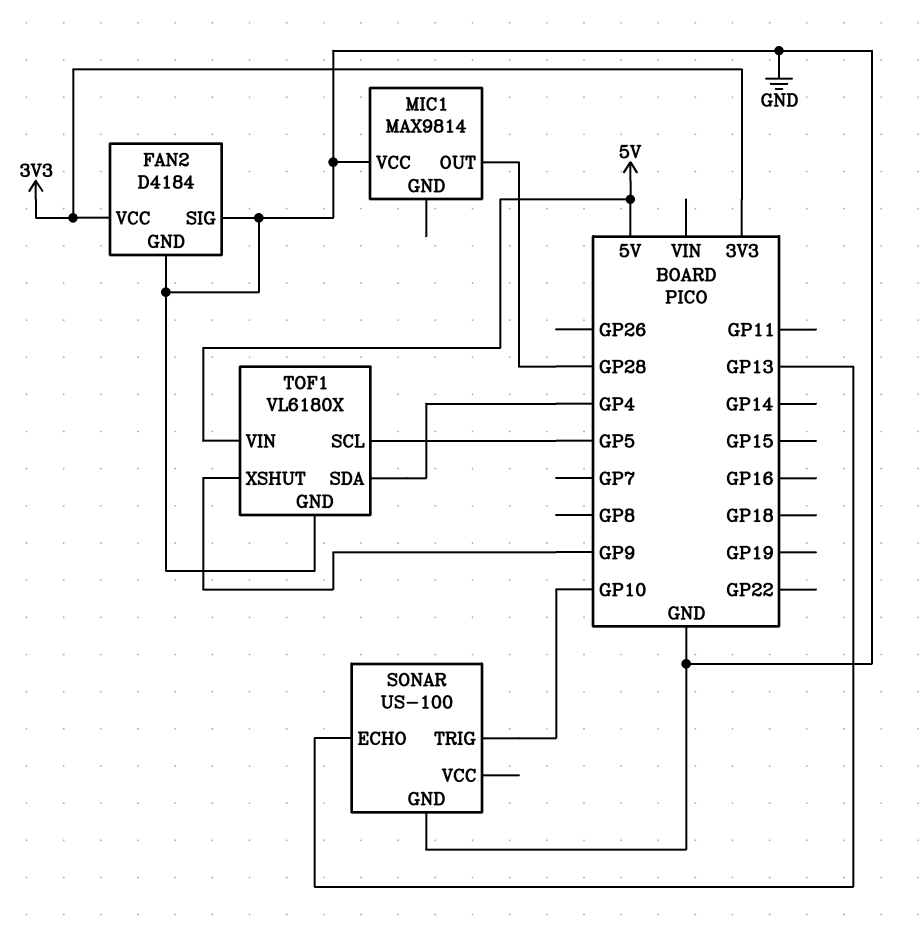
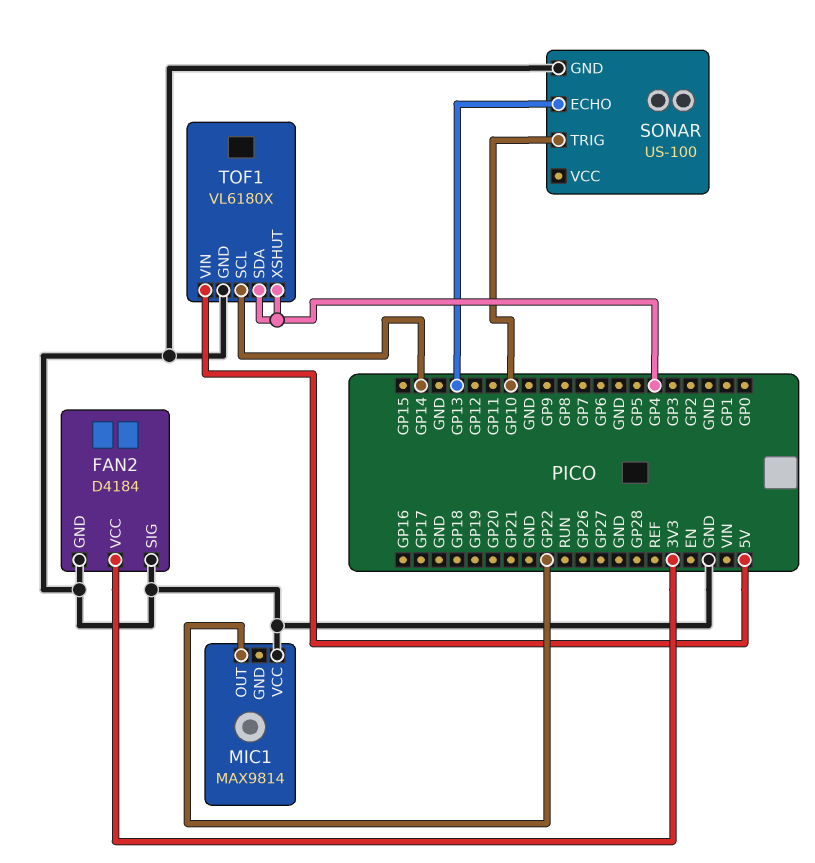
MIC1 pin OUT: GP28 -> GP22
TOF1 pin SCL: GP5 -> GP14
TOF1 pin XSHUT: GP9 -> GP4

